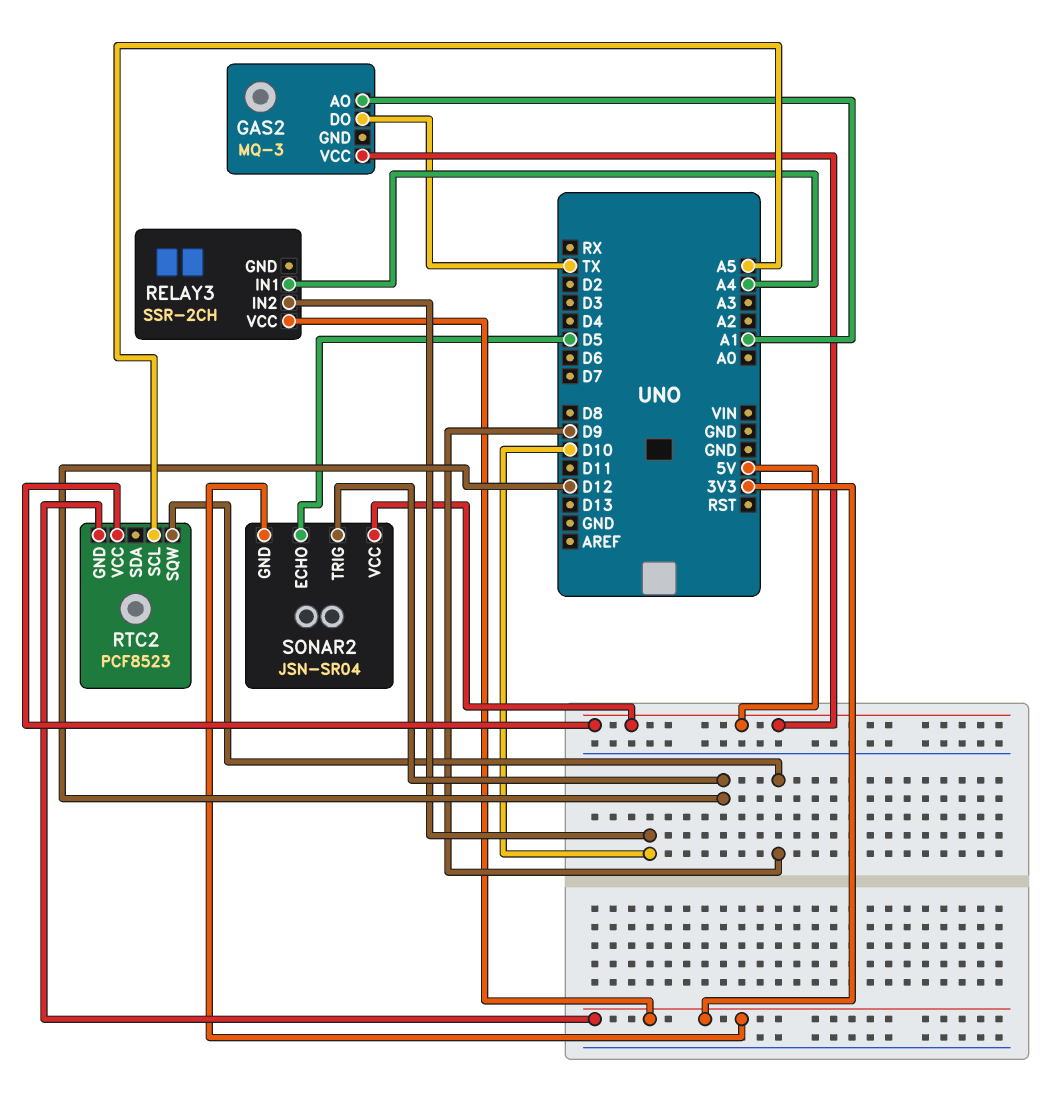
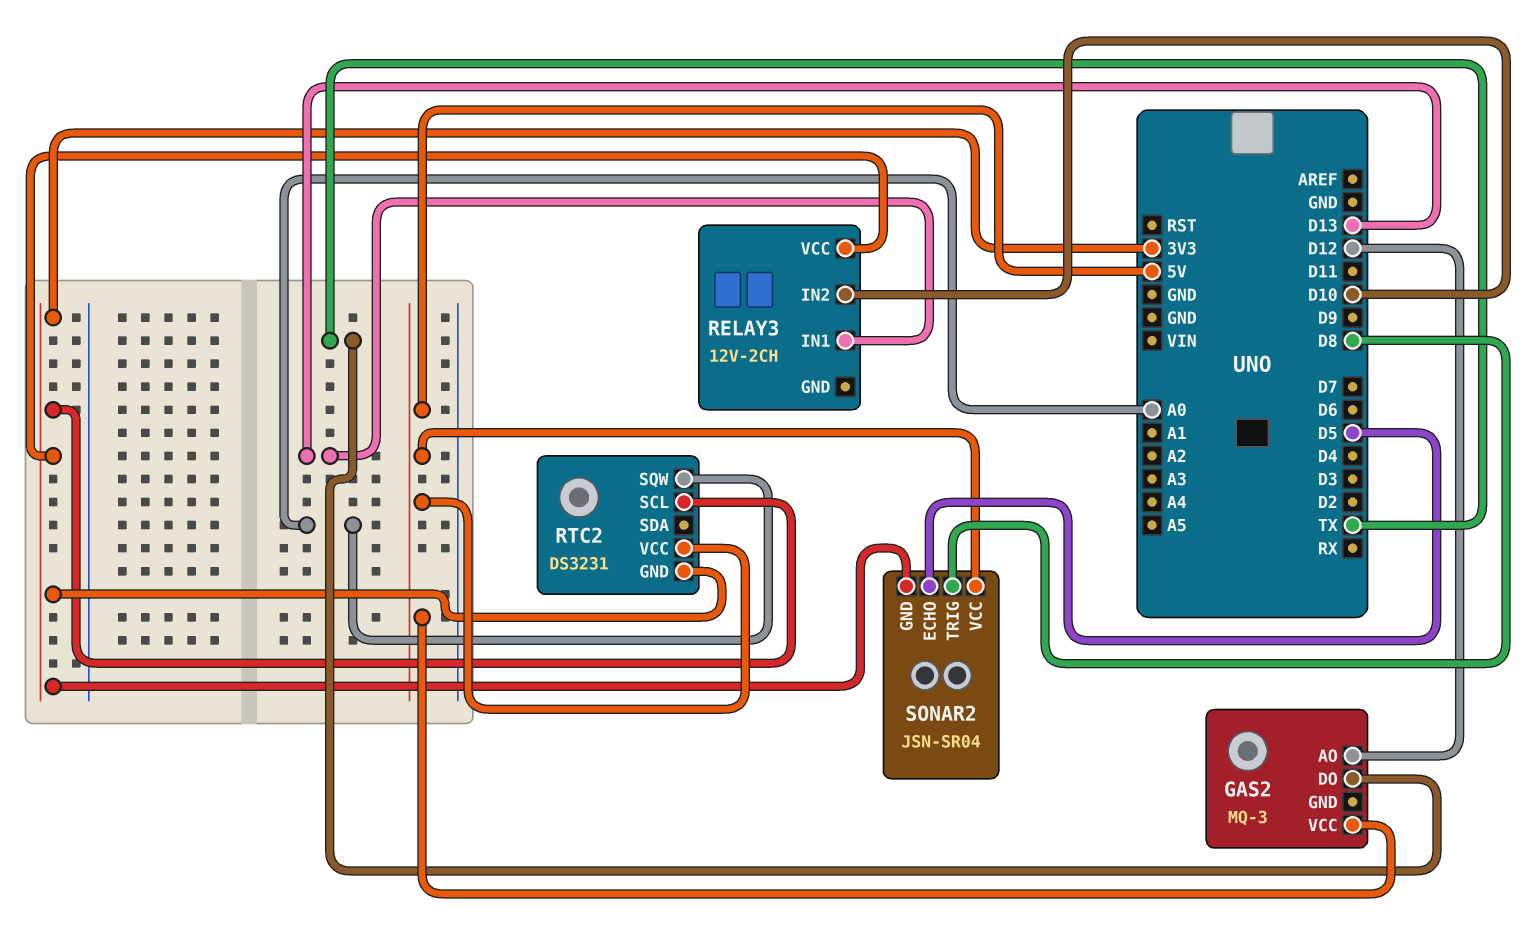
GAS2 pin AO: A1 -> D12
RELAY3: SSR-2CH -> 12V-2CH
RELAY3 pin IN1: A4 -> D13
RTC2: PCF8523 -> DS3231
RTC2 pin SCL: A5 -> 3V3
RTC2 pin SQW: D9 -> A0
SONAR2 pin TRIG: D12 -> D8

